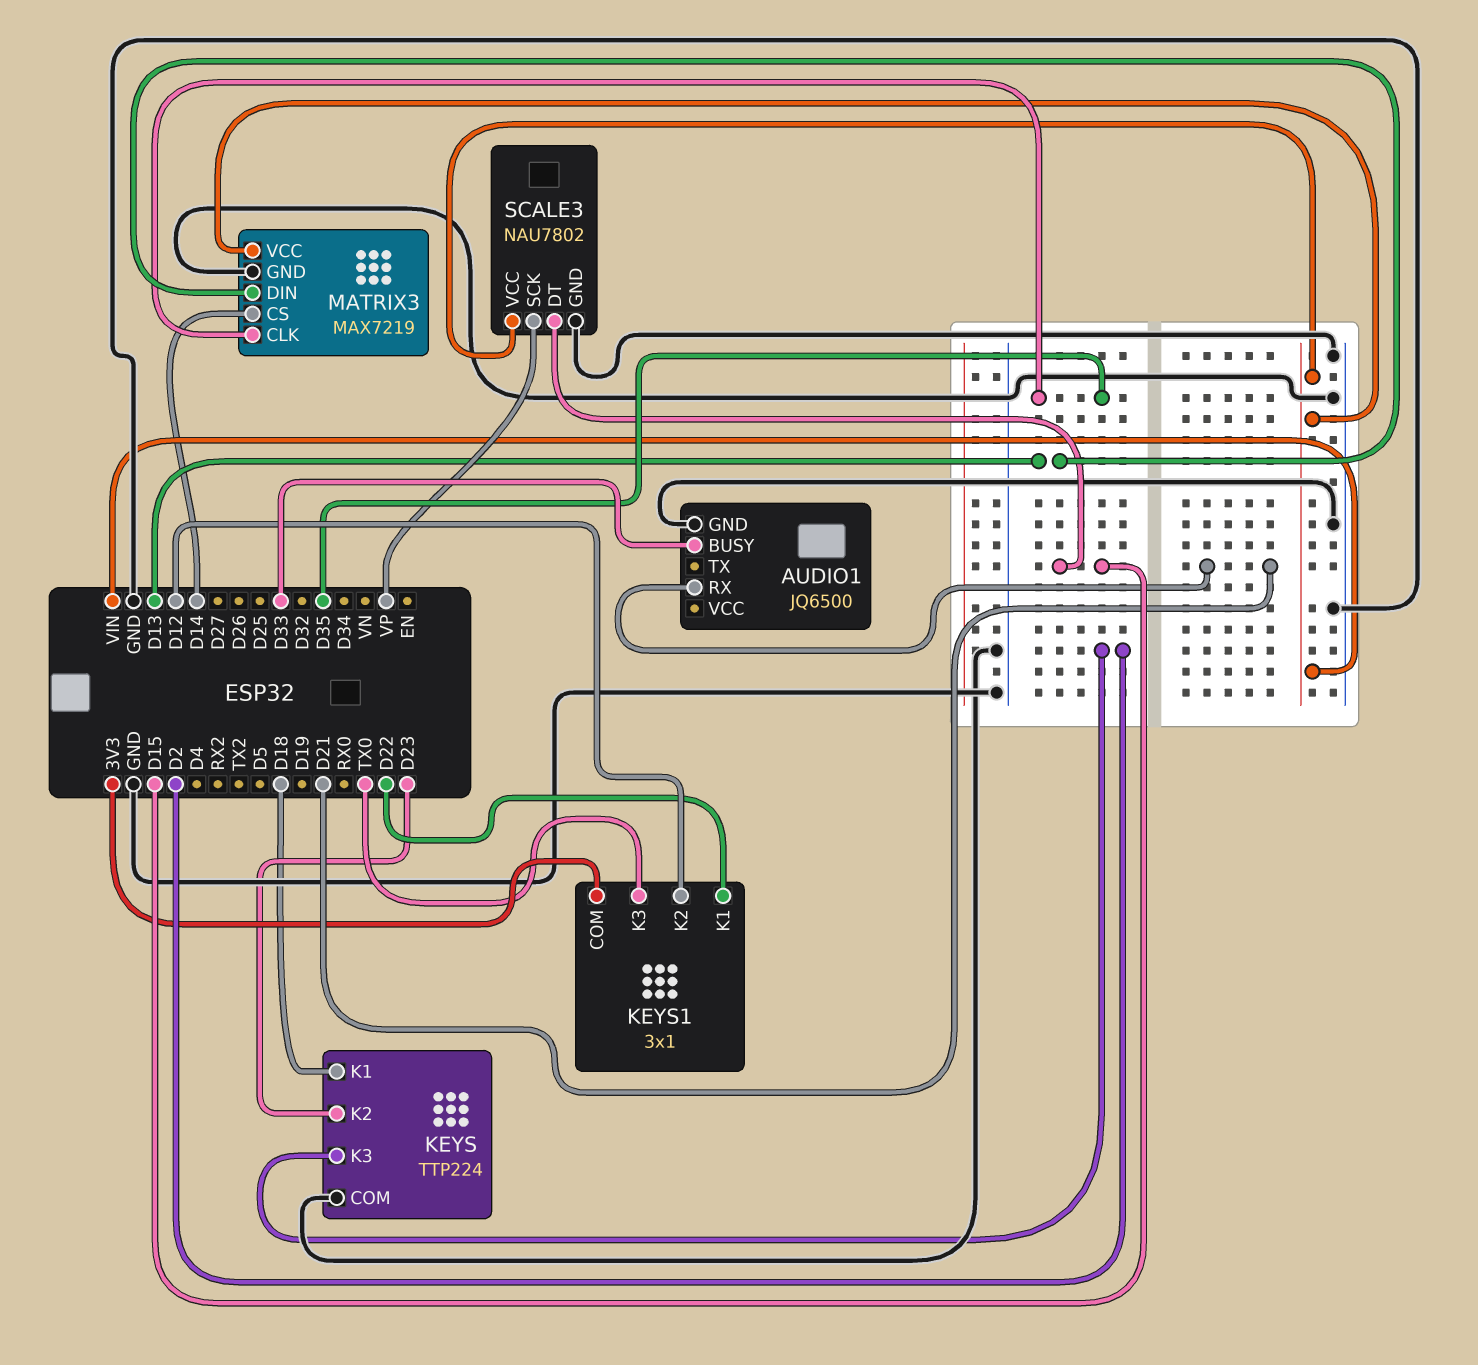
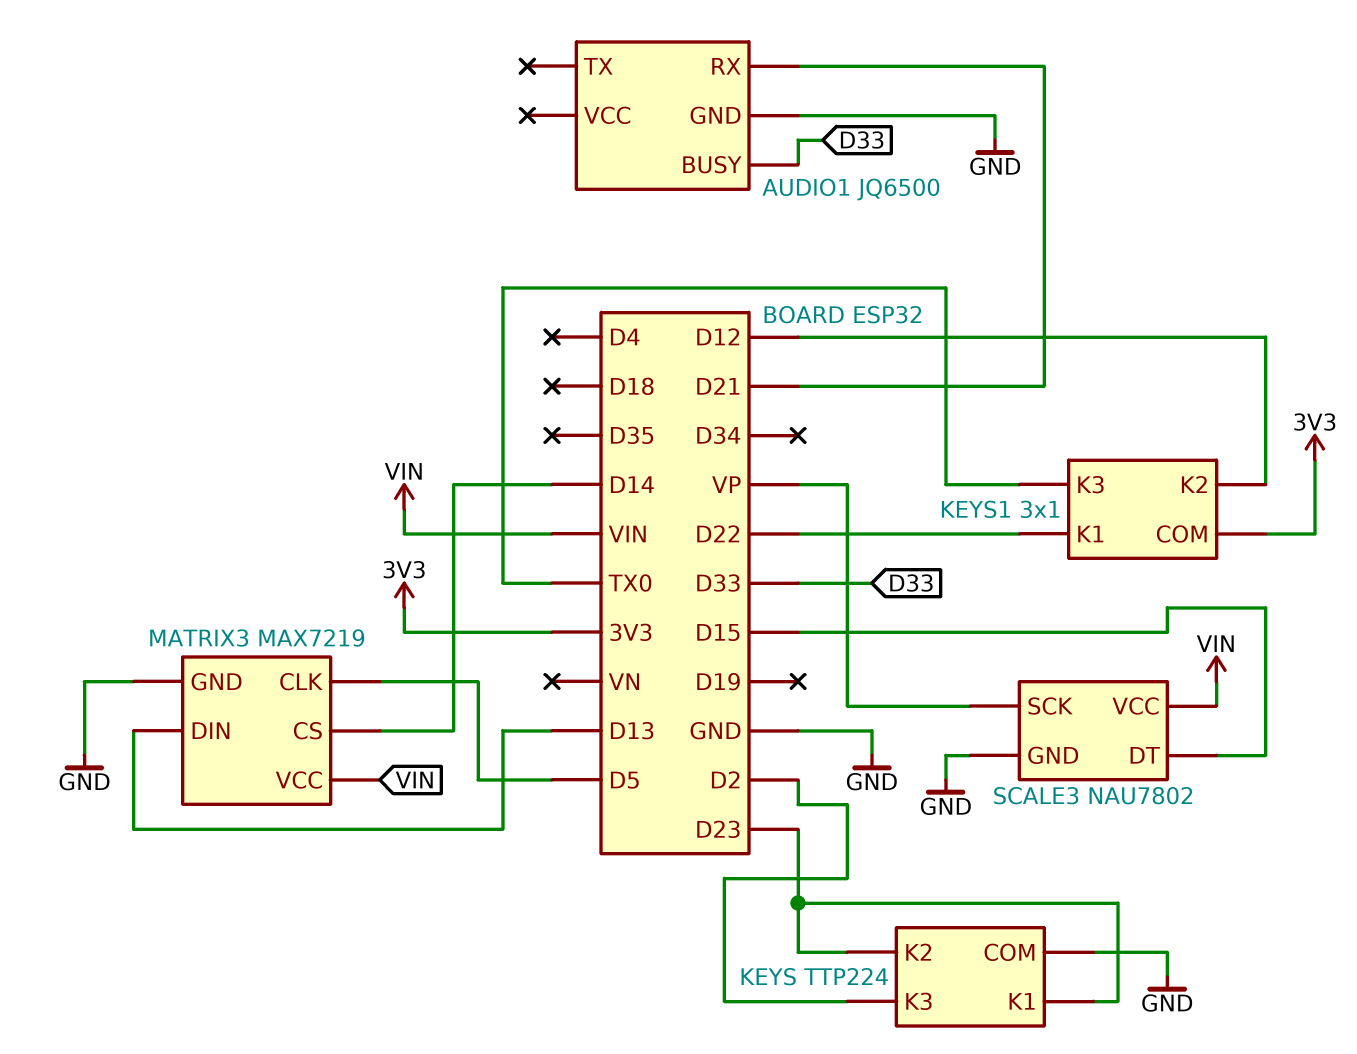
KEYS pin K1: D18 -> D23
MATRIX3 pin CLK: D35 -> D5

